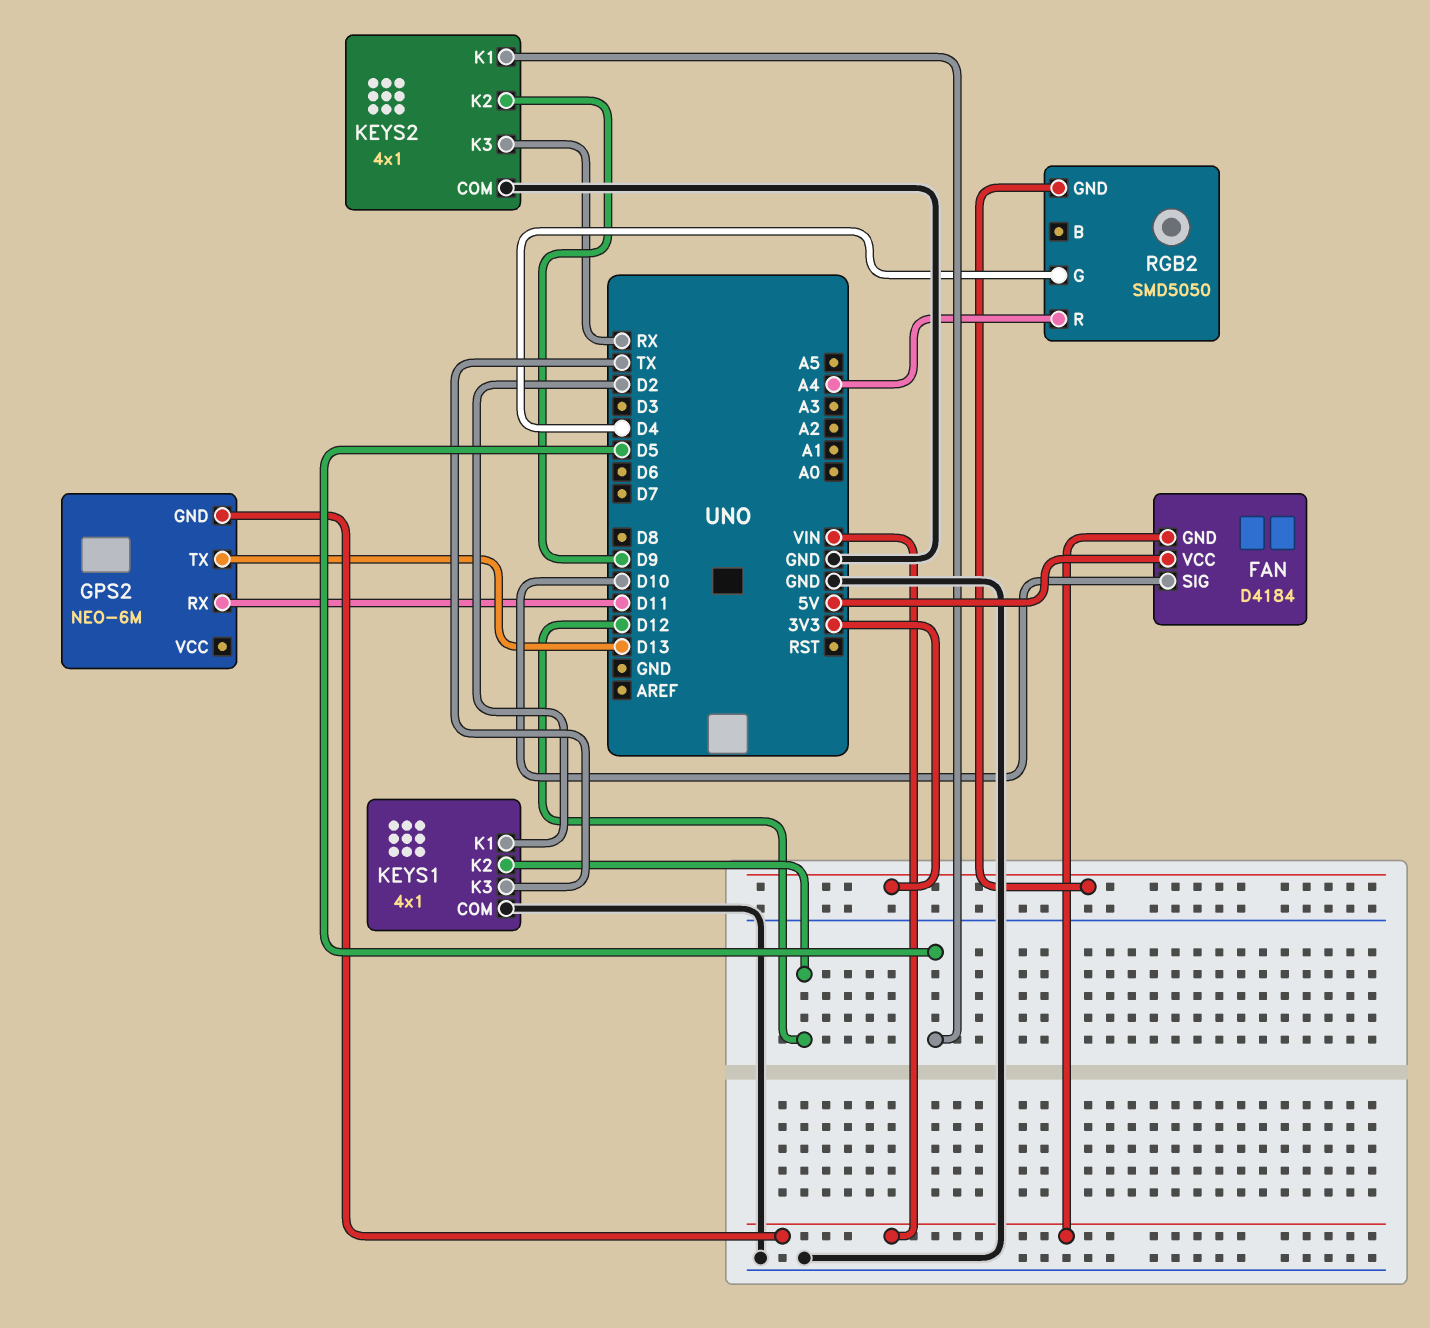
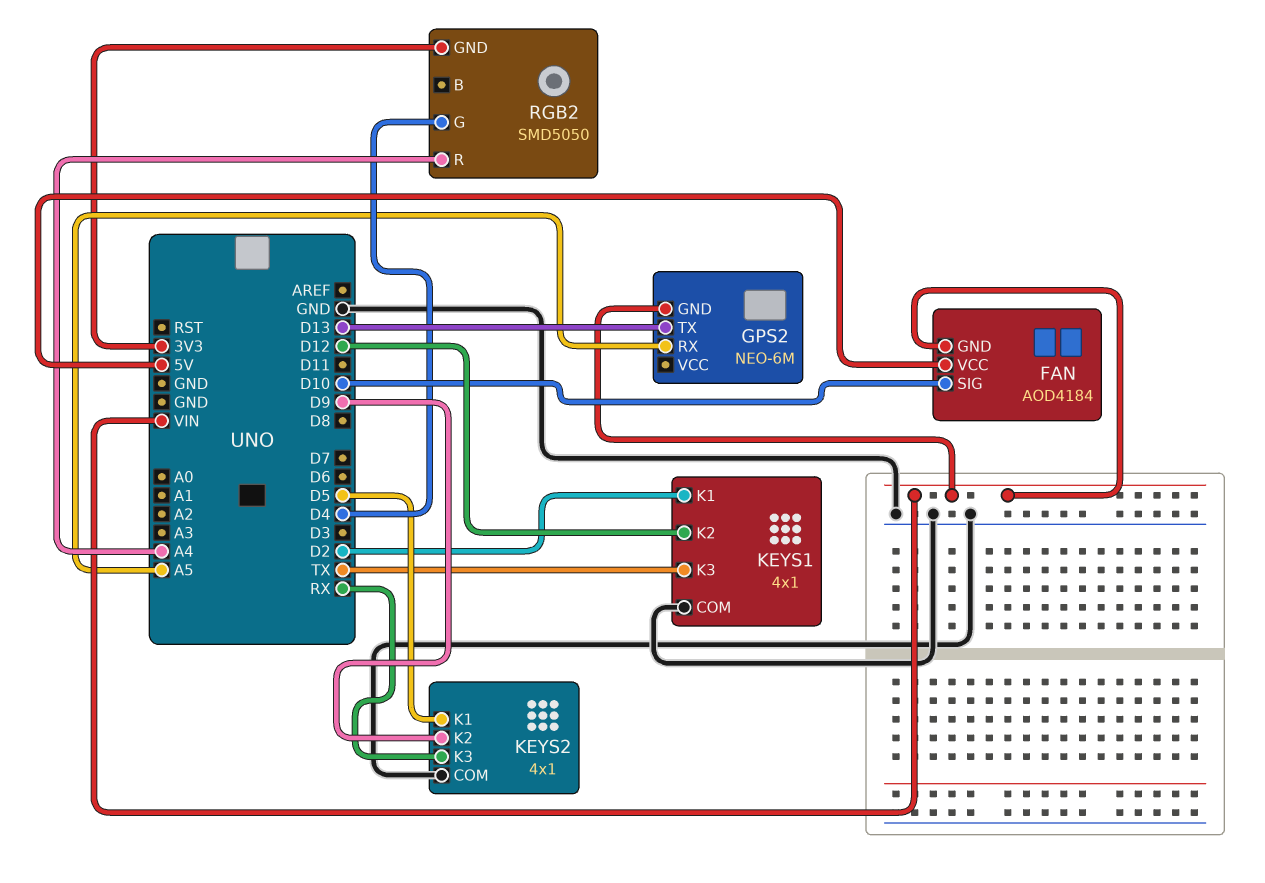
FAN: D4184 -> AOD4184
GPS2 pin RX: D11 -> A5

